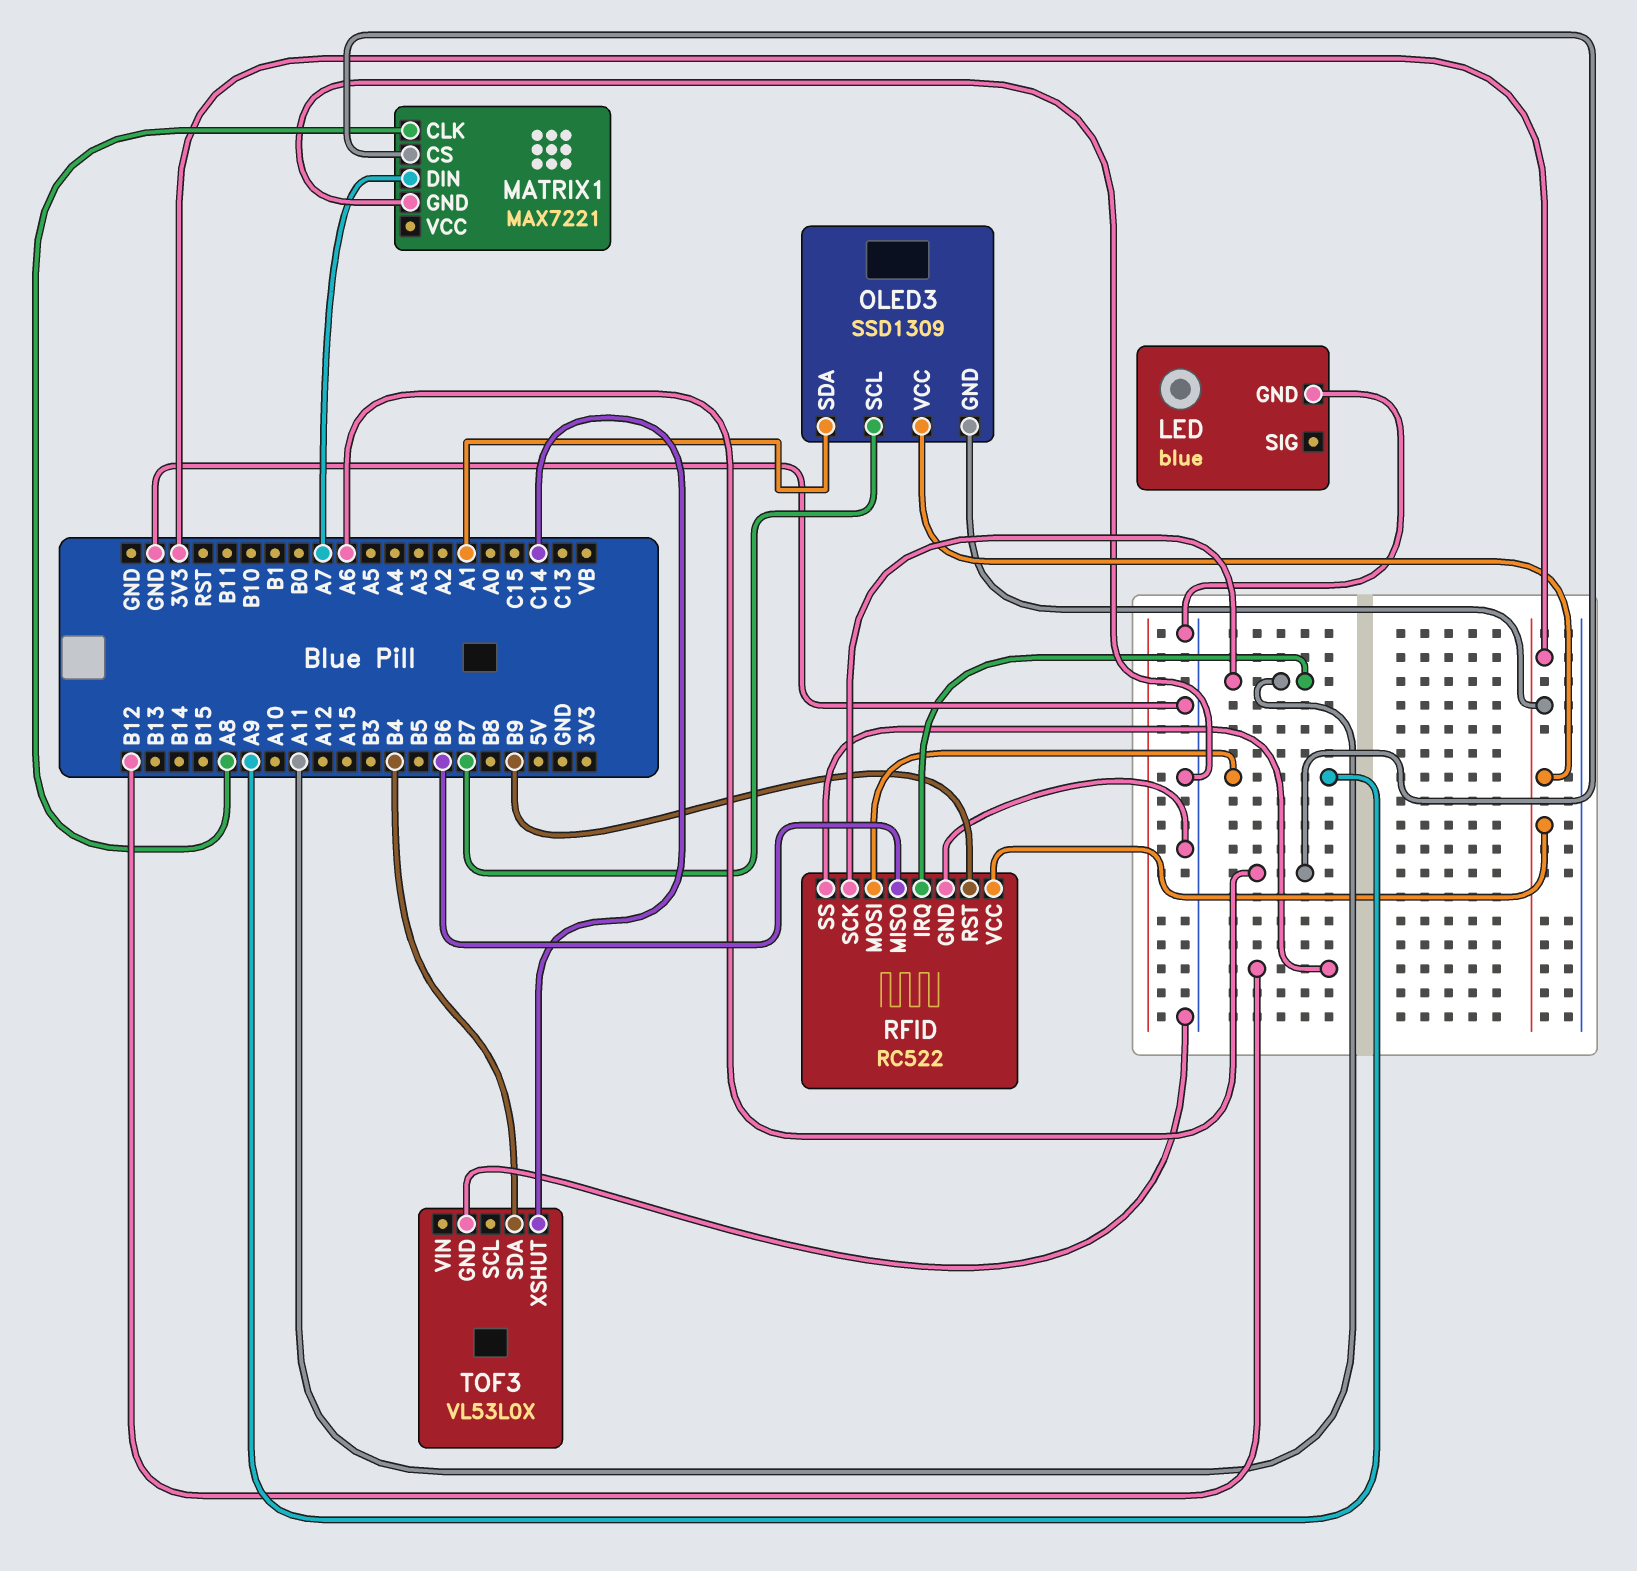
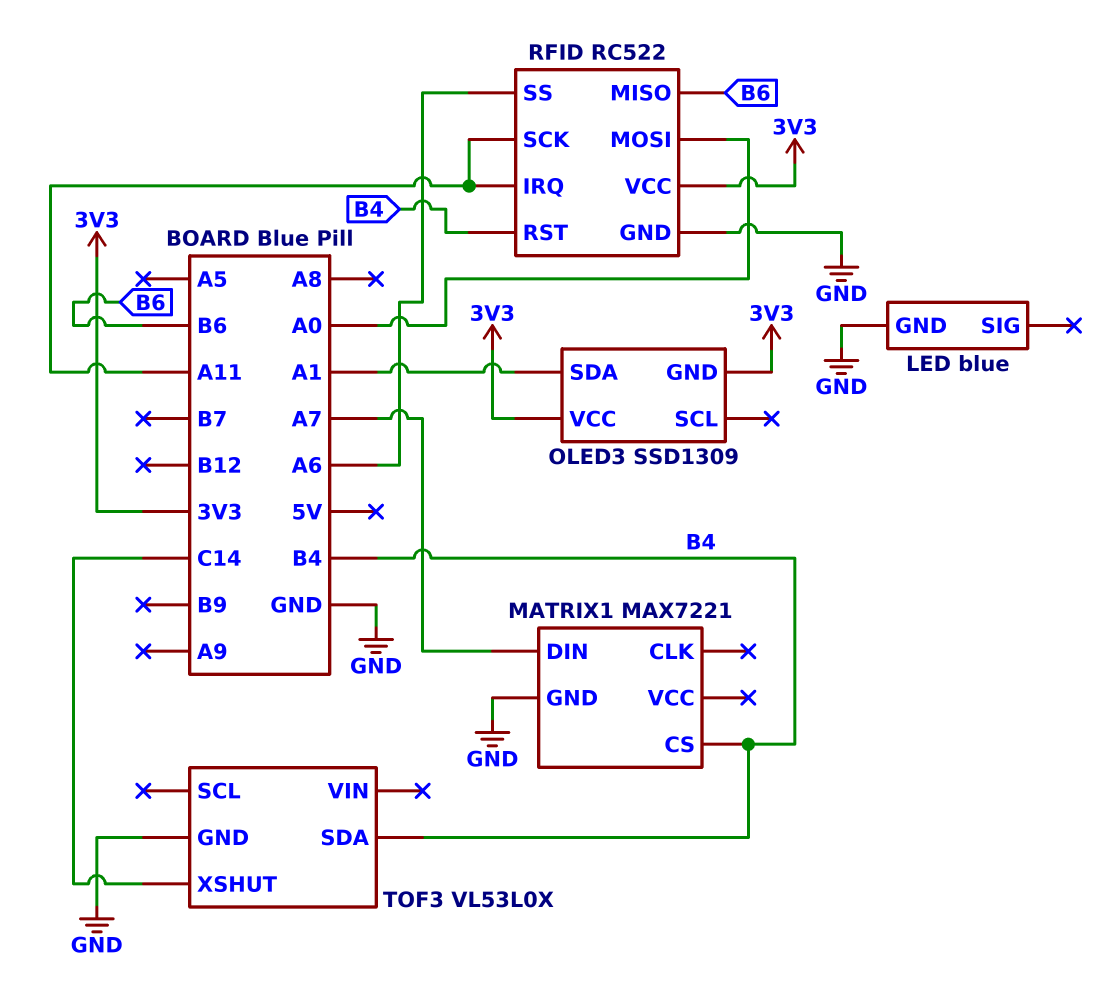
MATRIX1 pin CLK: A8 -> none
MATRIX1 pin CS: A6 -> B4
OLED3 pin SCL: B7 -> none
RFID pin MOSI: A9 -> A0
RFID pin RST: B9 -> B4
RFID pin SS: B12 -> A6

